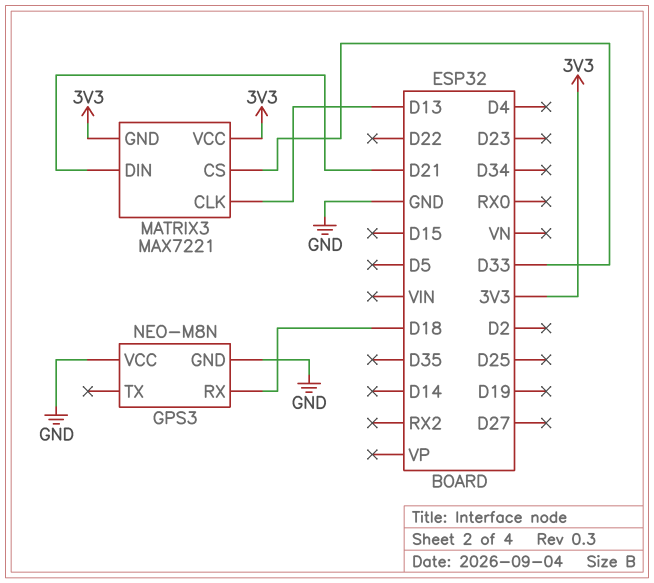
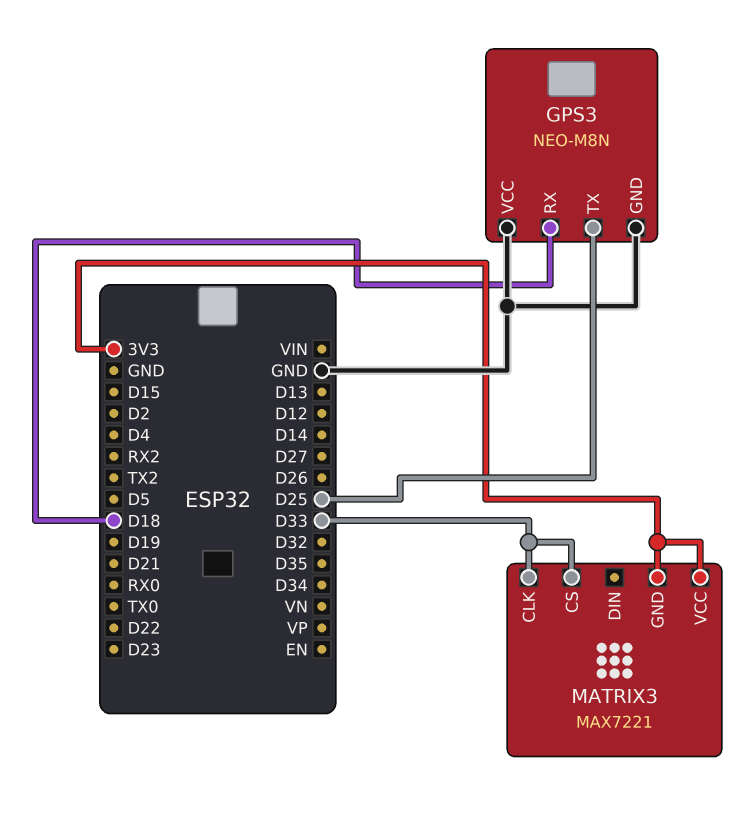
GPS3 pin TX: none -> D25
MATRIX3 pin CLK: D13 -> D33
MATRIX3 pin DIN: D21 -> none

